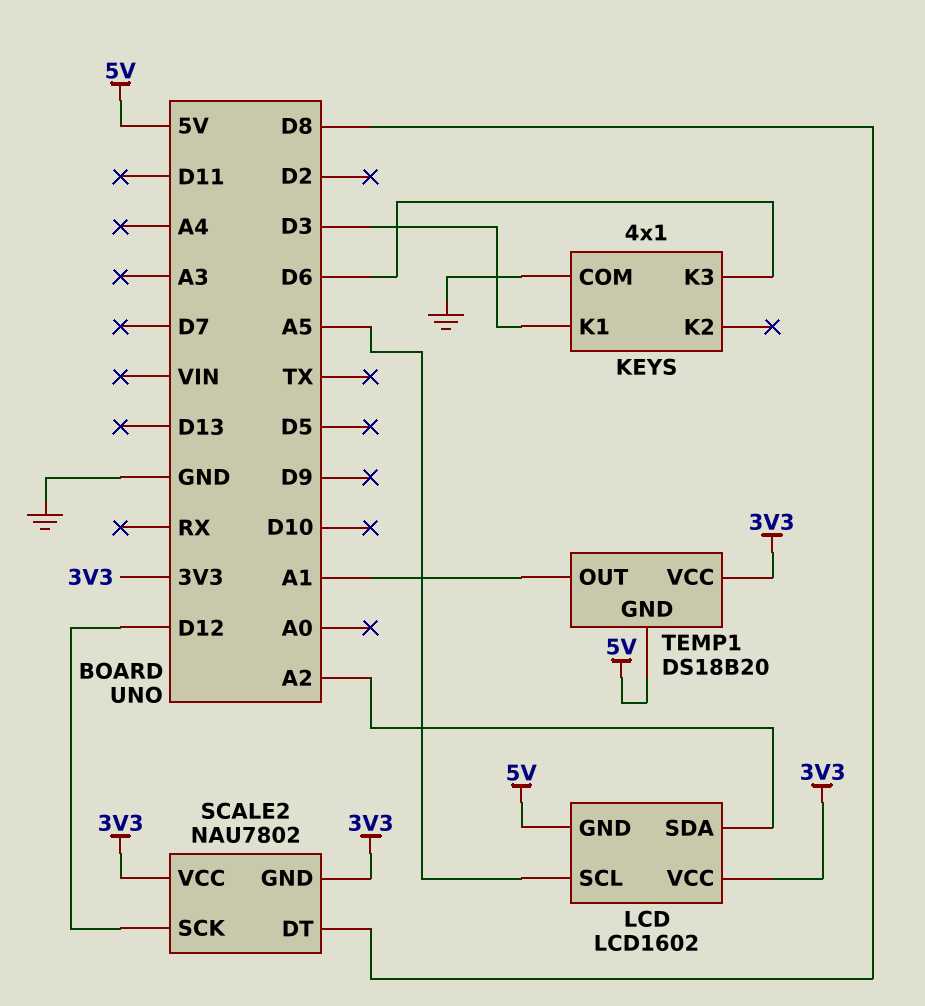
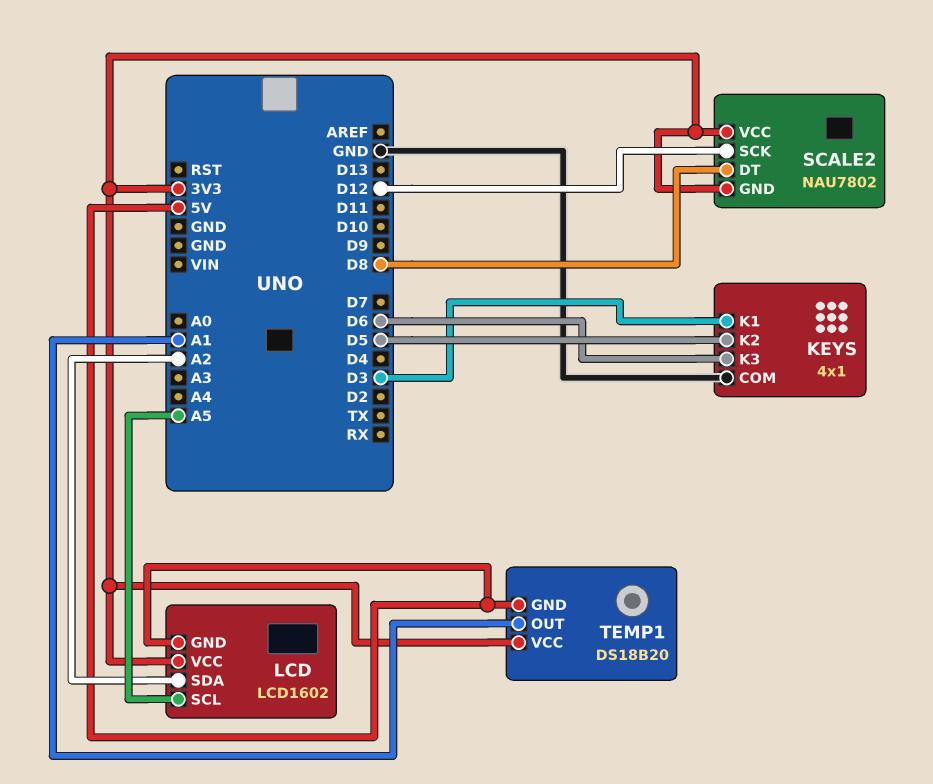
KEYS pin K2: none -> D5

